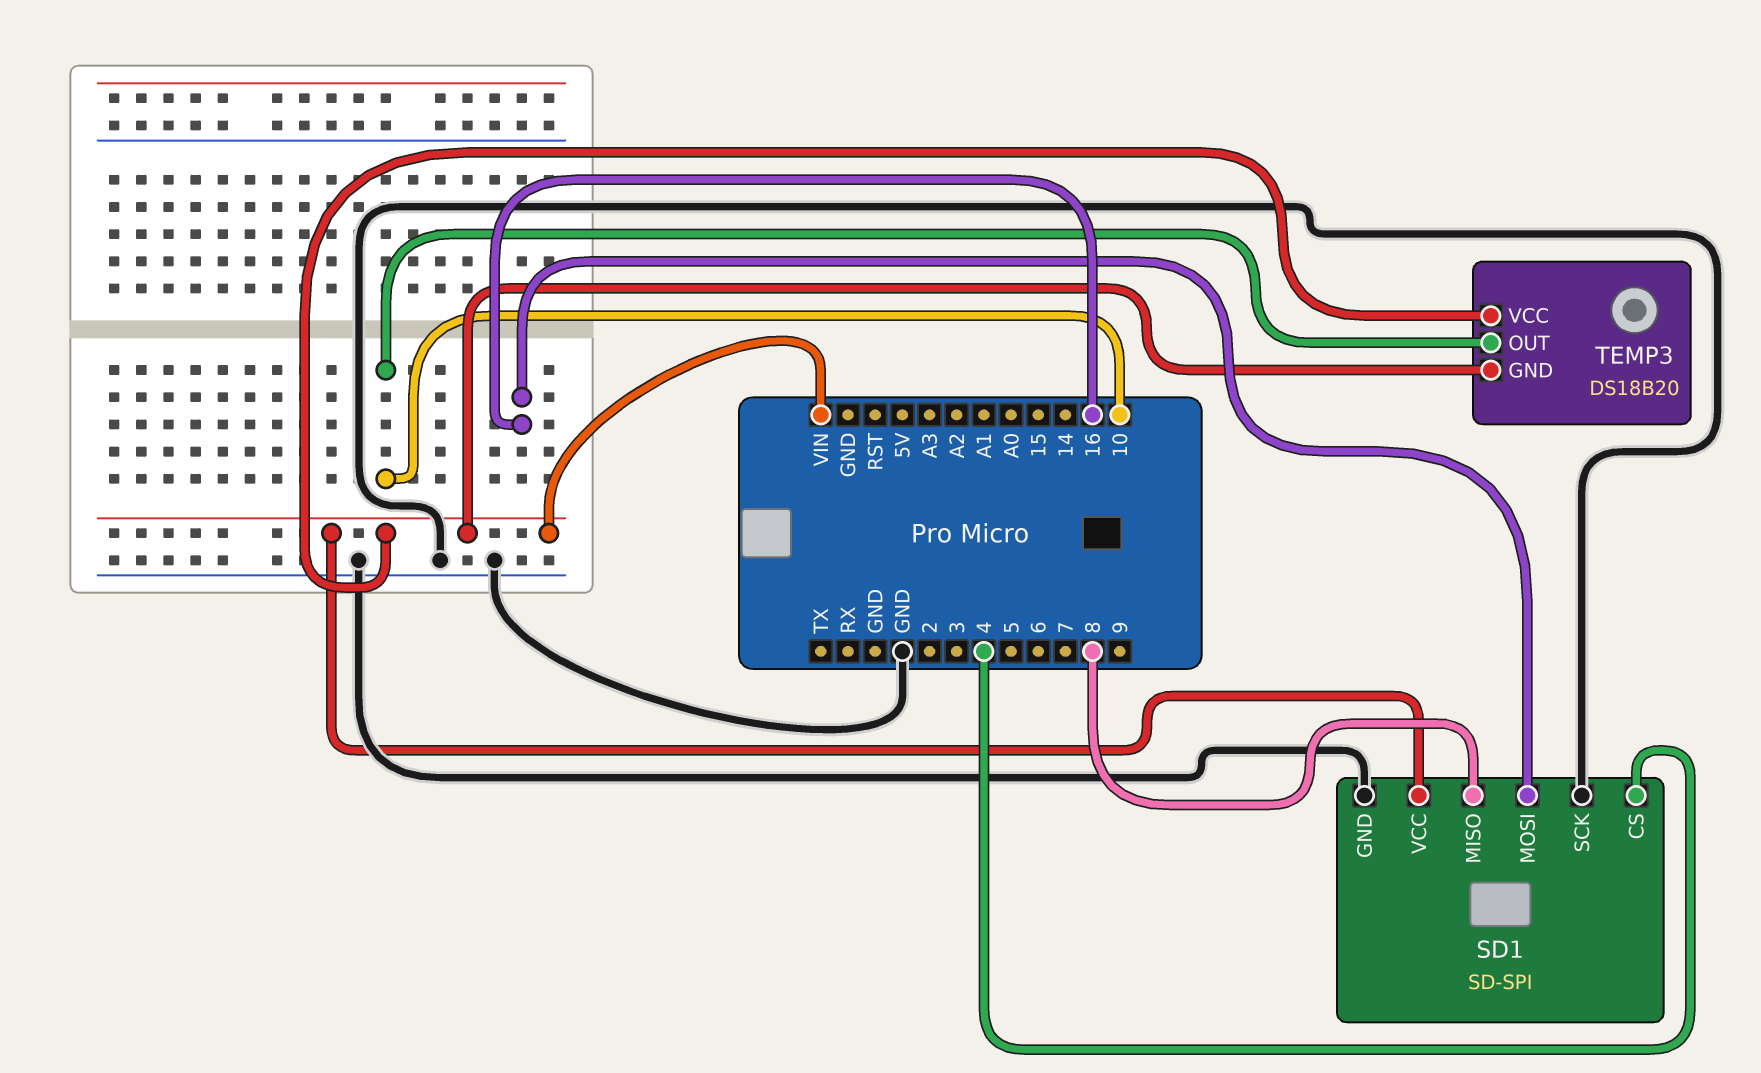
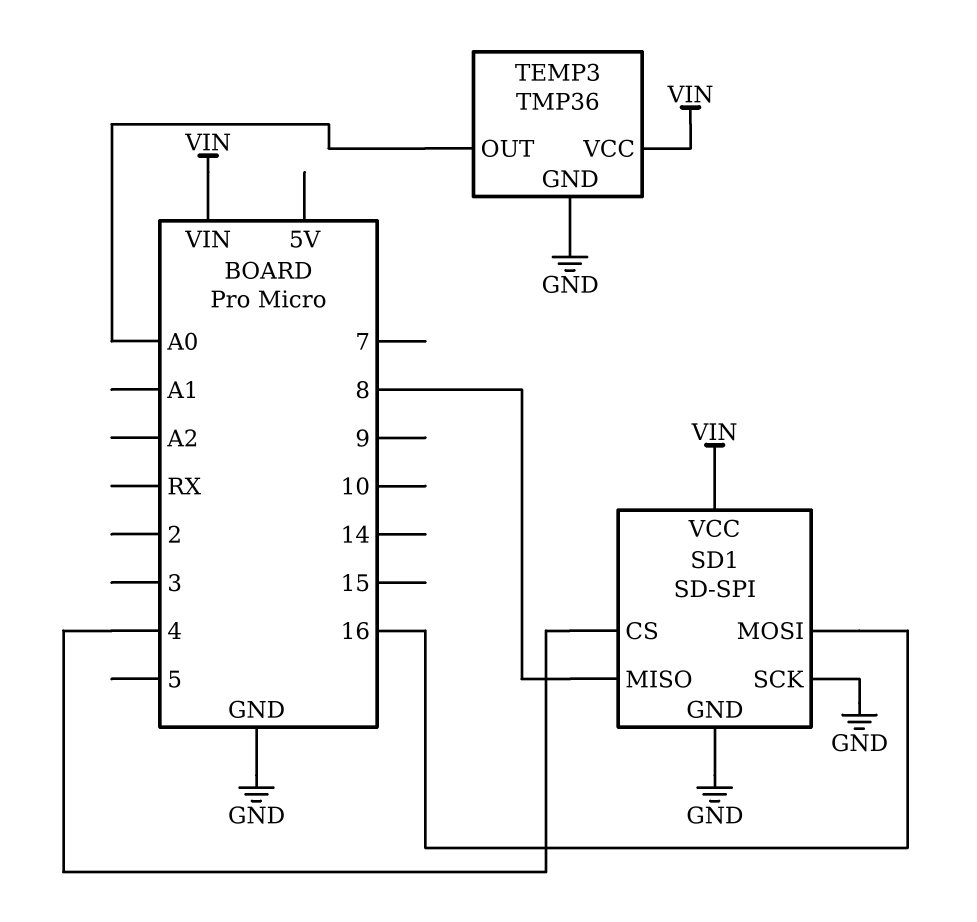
TEMP3: DS18B20 -> TMP36
TEMP3 pin GND: VIN -> GND
TEMP3 pin OUT: 10 -> A0

